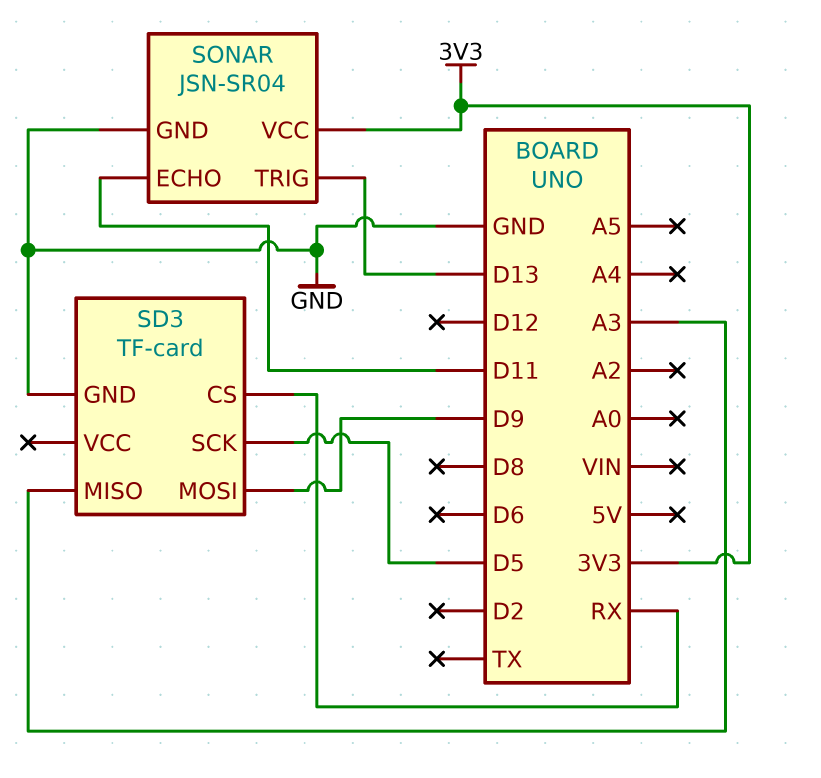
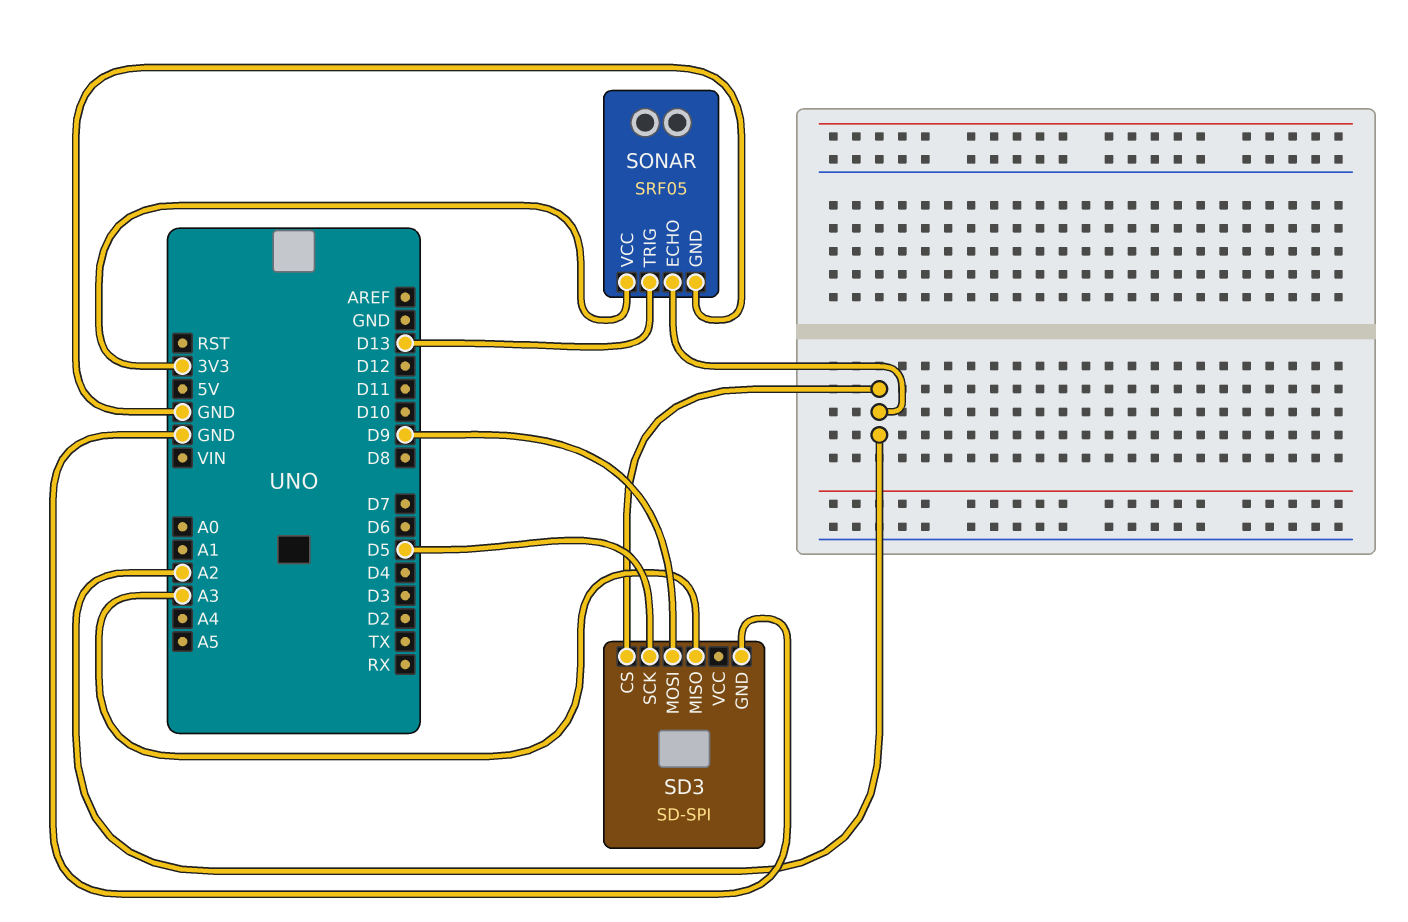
SD3: TF-card -> SD-SPI
SD3 pin CS: RX -> A2
SONAR: JSN-SR04 -> SRF05
SONAR pin ECHO: D11 -> A2

